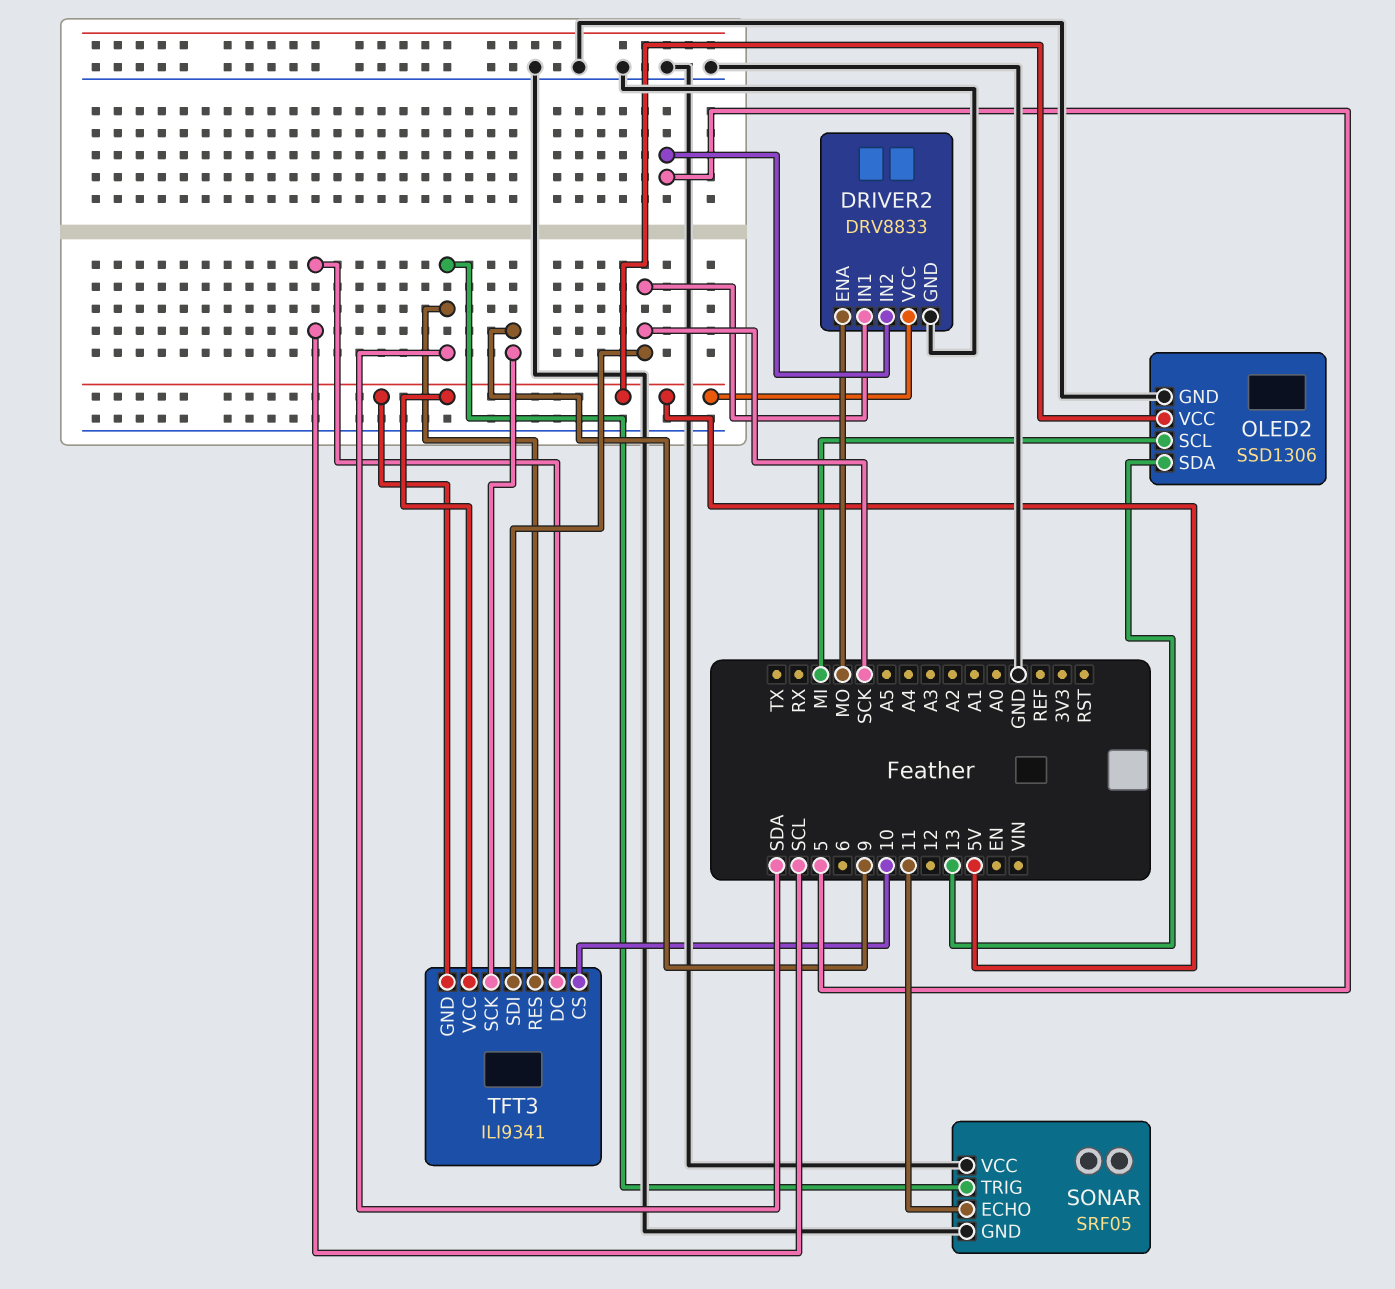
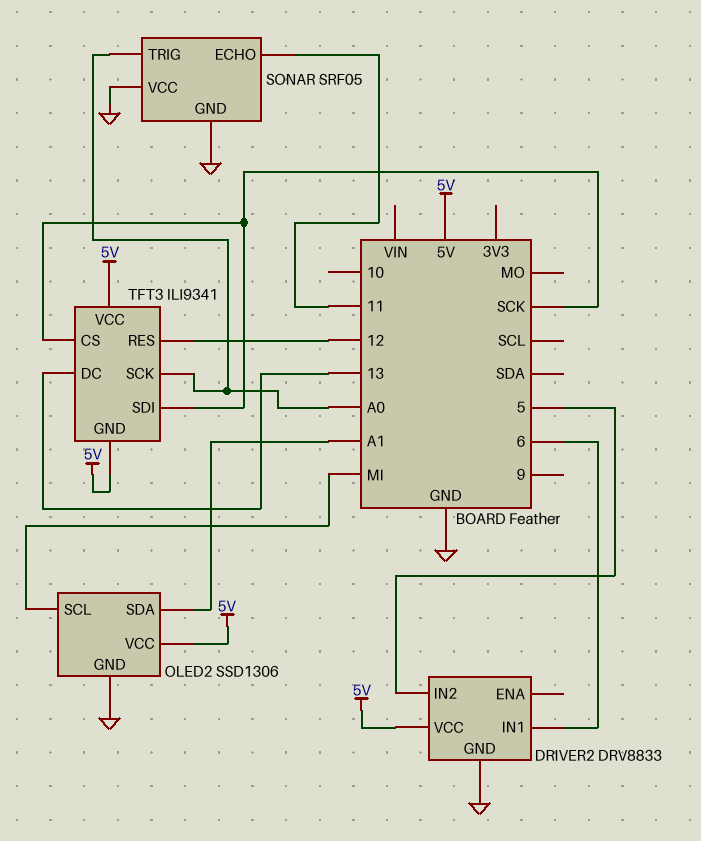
DRIVER2 pin ENA: MO -> none
DRIVER2 pin IN1: SCK -> 6
OLED2 pin SDA: 13 -> A1
SONAR pin TRIG: SDA -> A0
TFT3 pin CS: 10 -> SCK
TFT3 pin DC: SCL -> 13
TFT3 pin RES: SDA -> 12
TFT3 pin SCK: 9 -> A0

